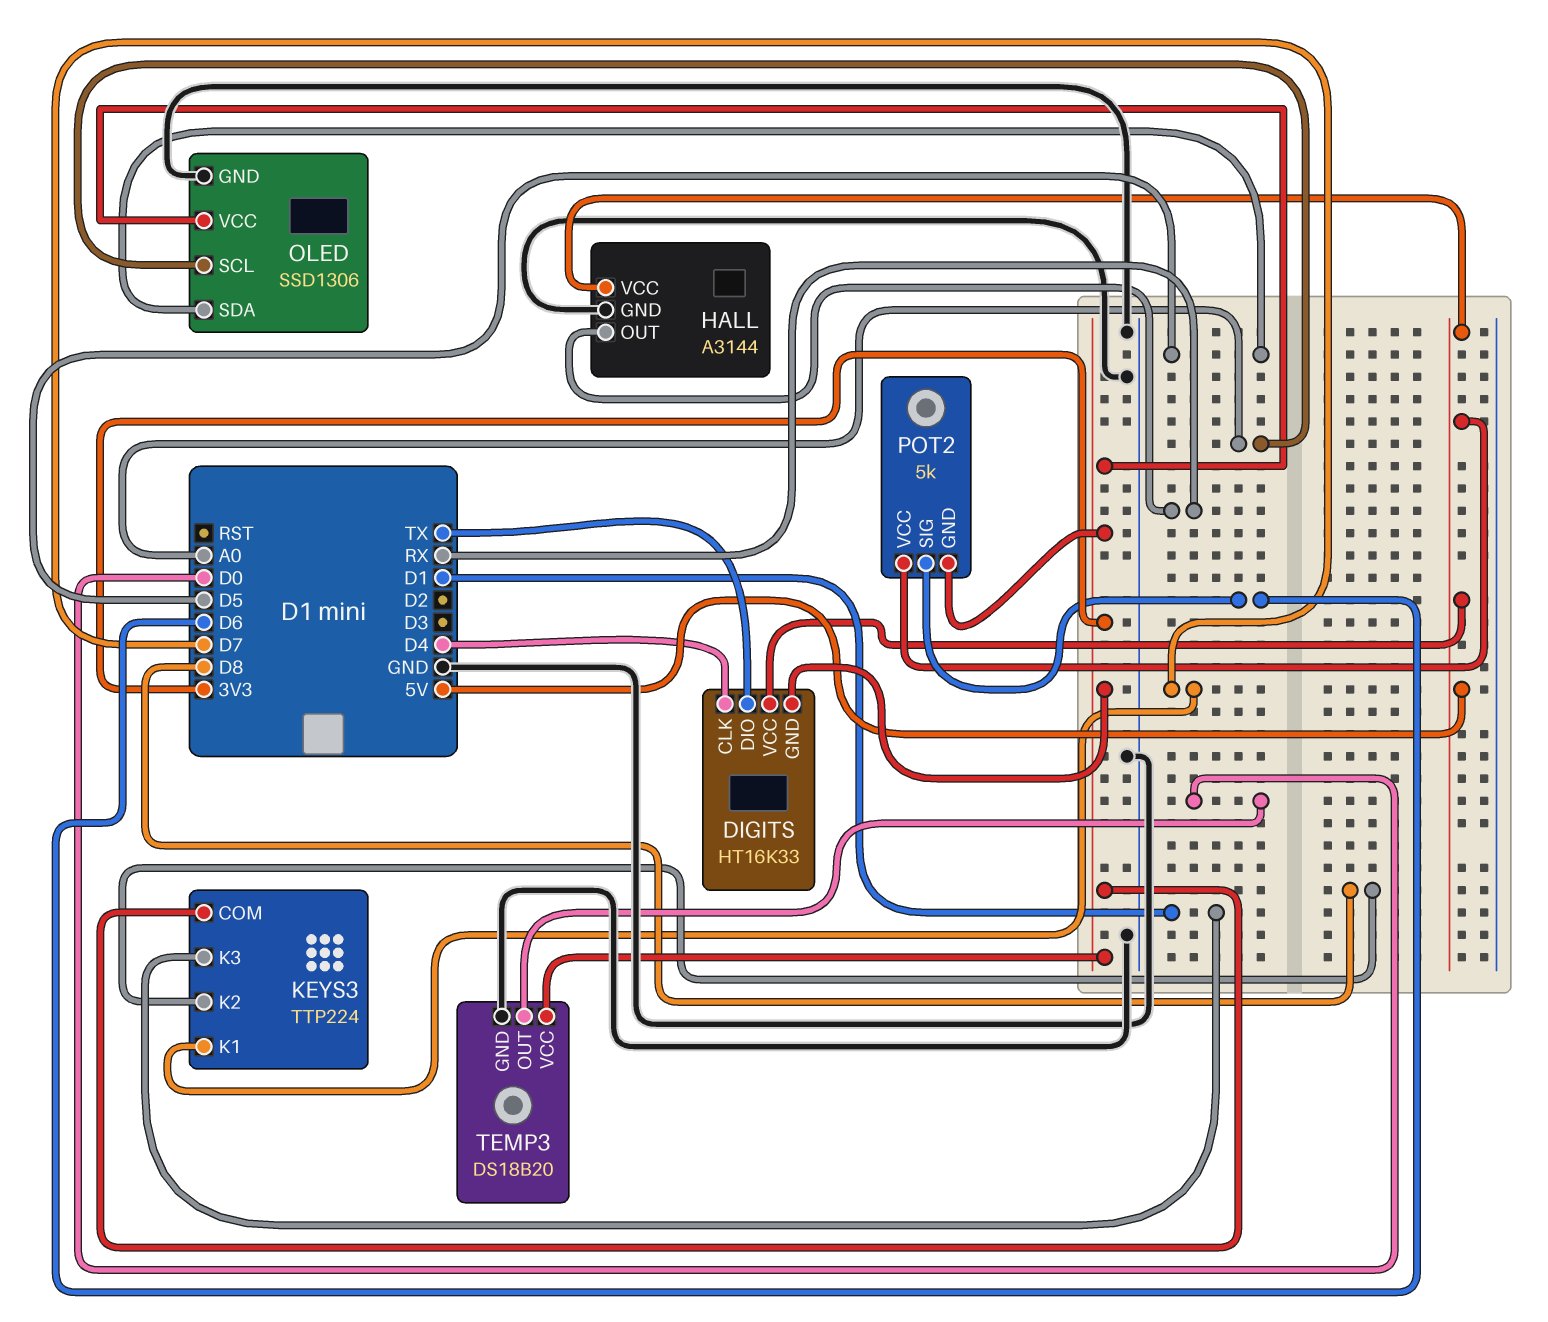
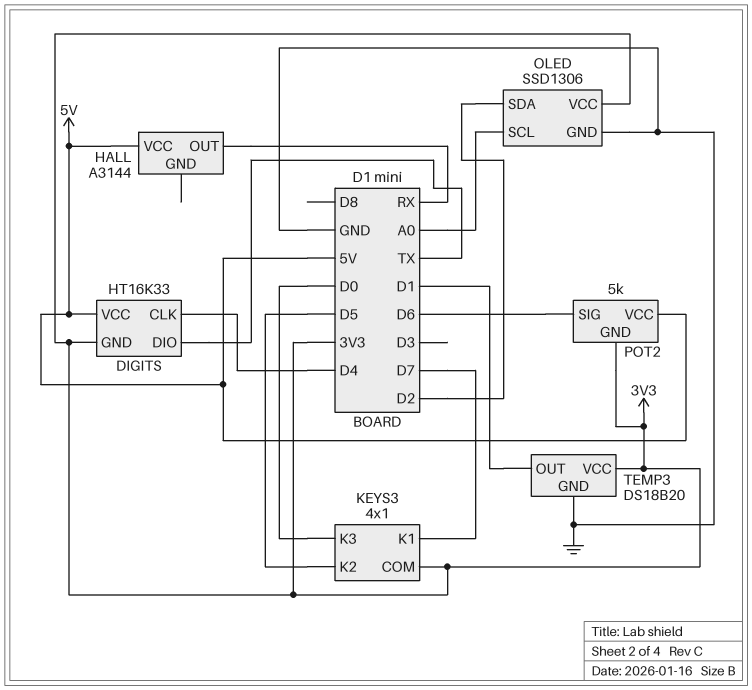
HALL pin GND: GND -> none
KEYS3: TTP224 -> 4x1
KEYS3 pin K2: D8 -> D5
KEYS3 pin K3: D1 -> D0
OLED pin SDA: D5 -> D2
TEMP3 pin OUT: D0 -> D1

